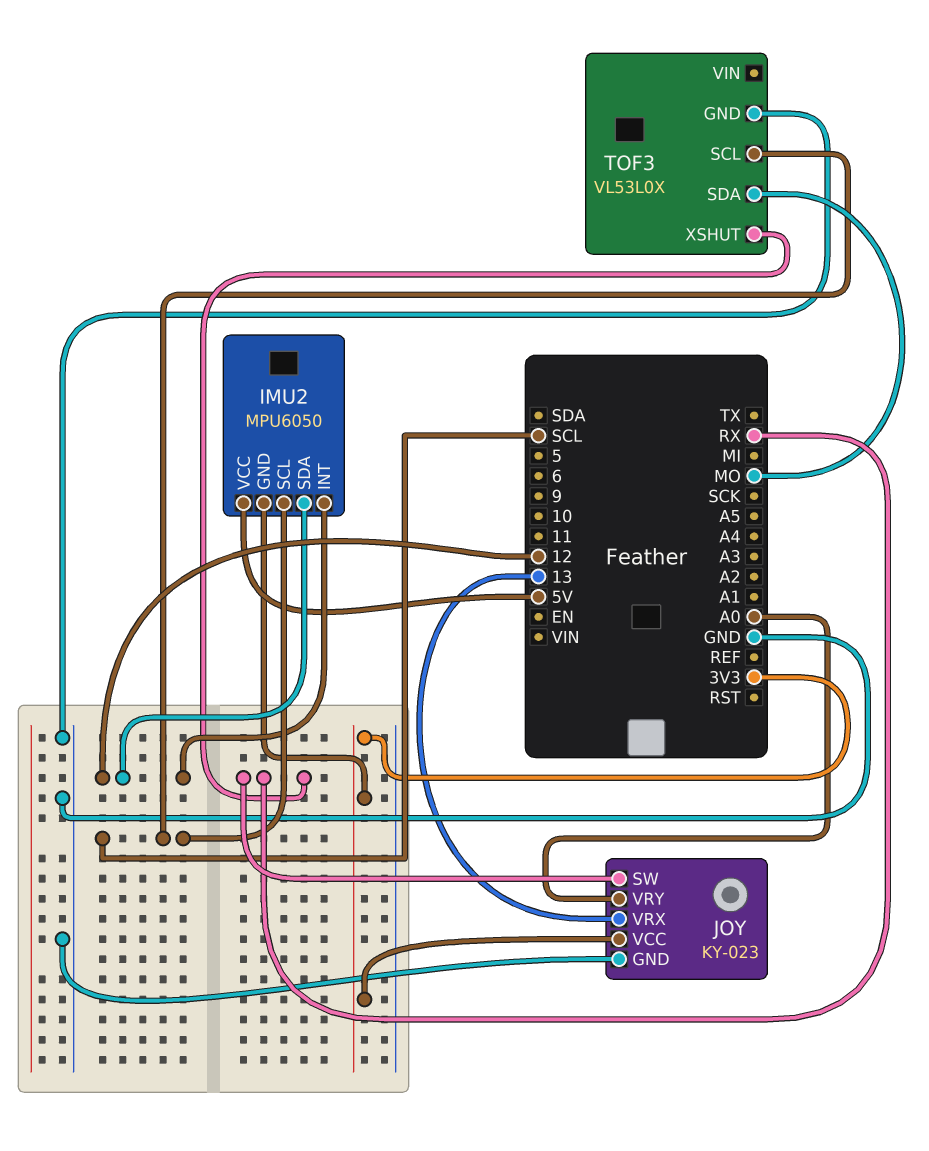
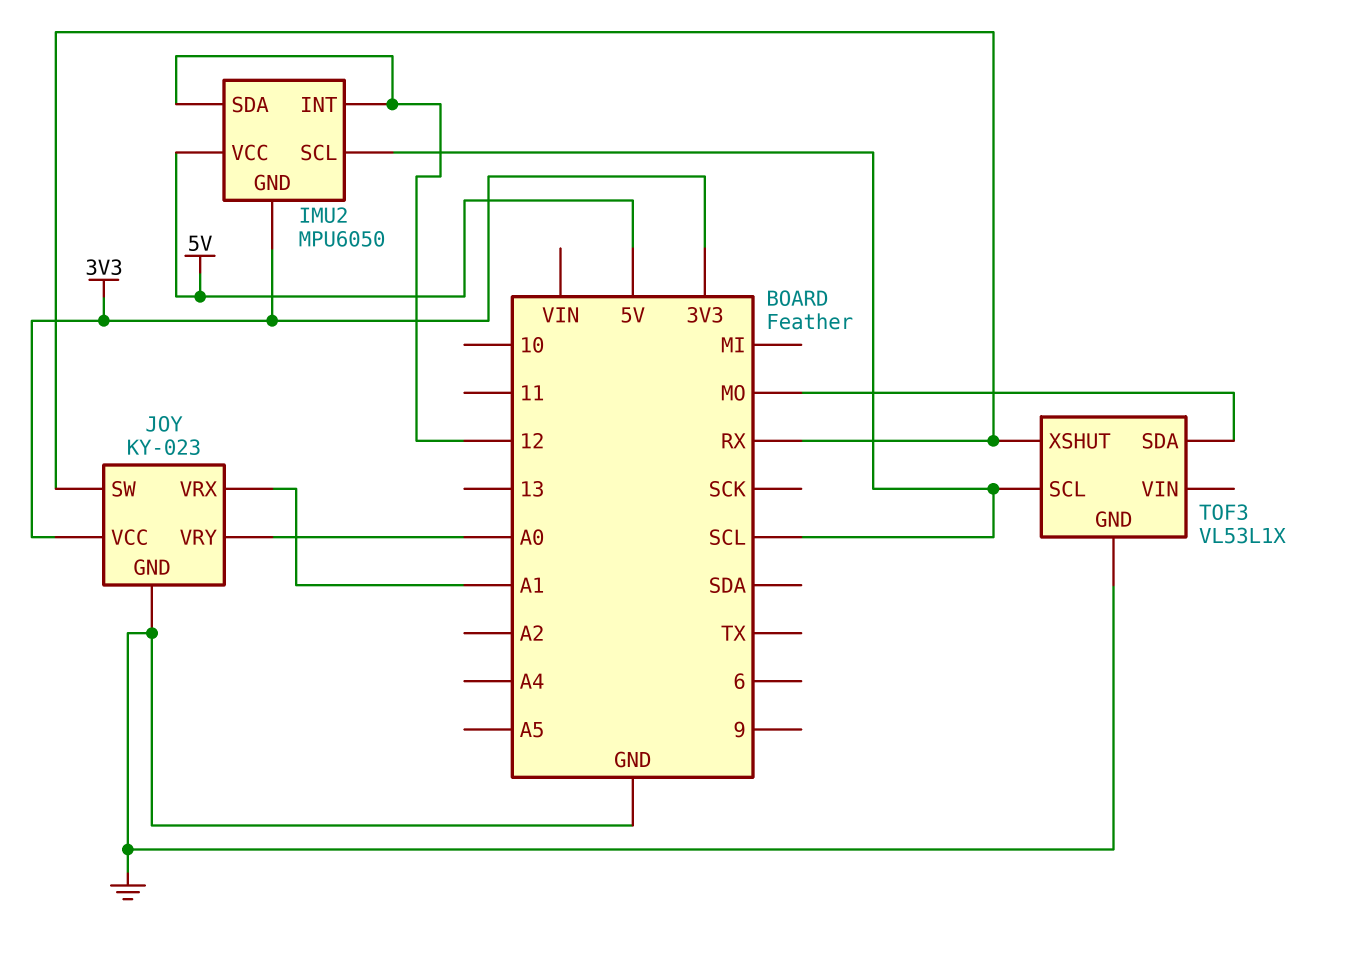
JOY pin VRX: 13 -> A1
TOF3: VL53L0X -> VL53L1X

